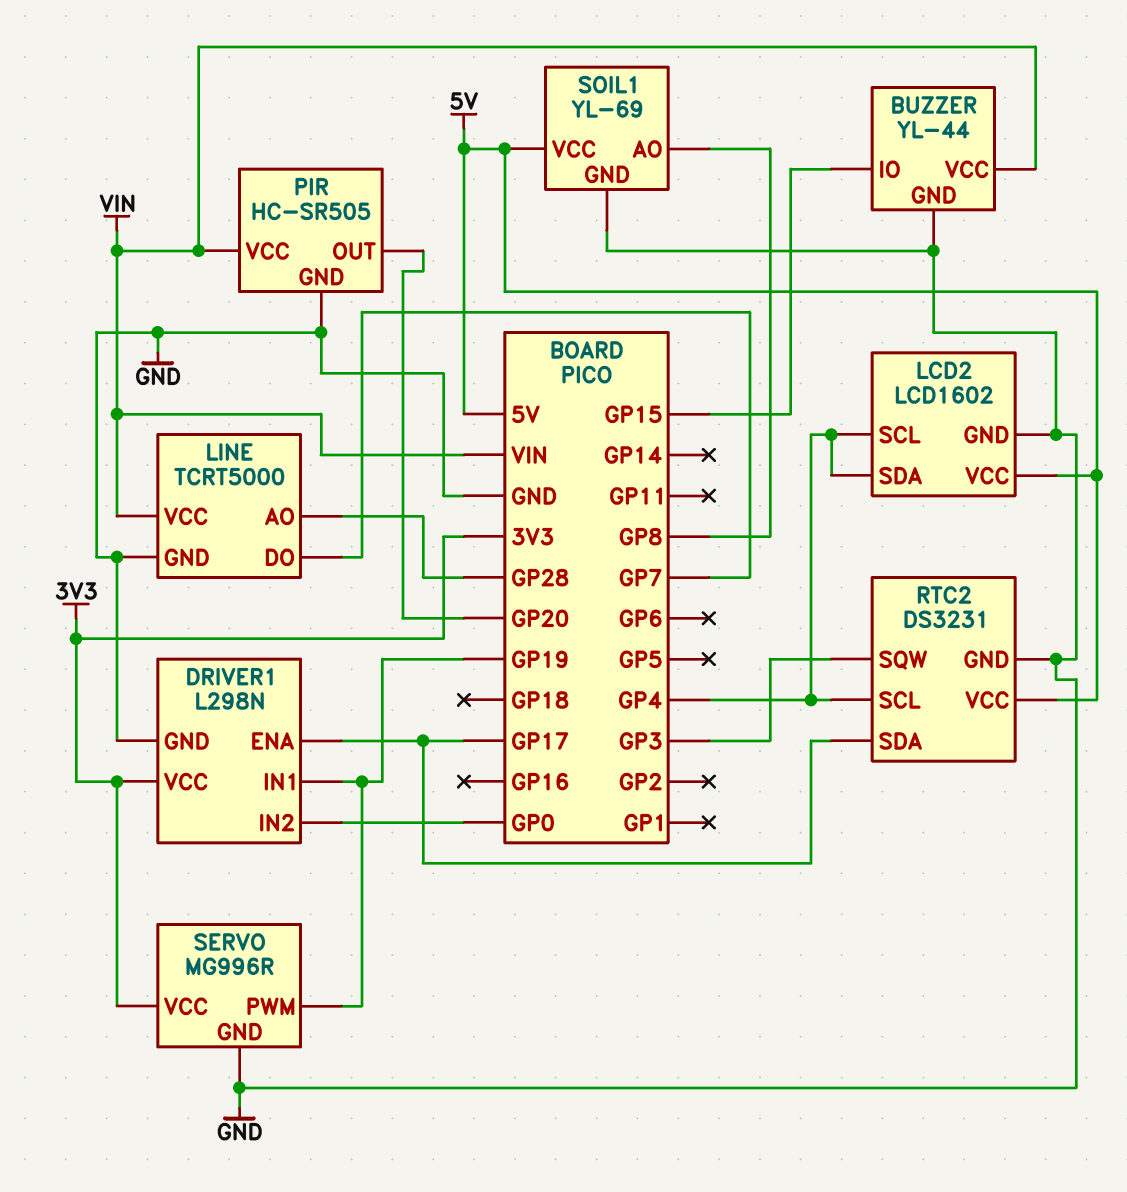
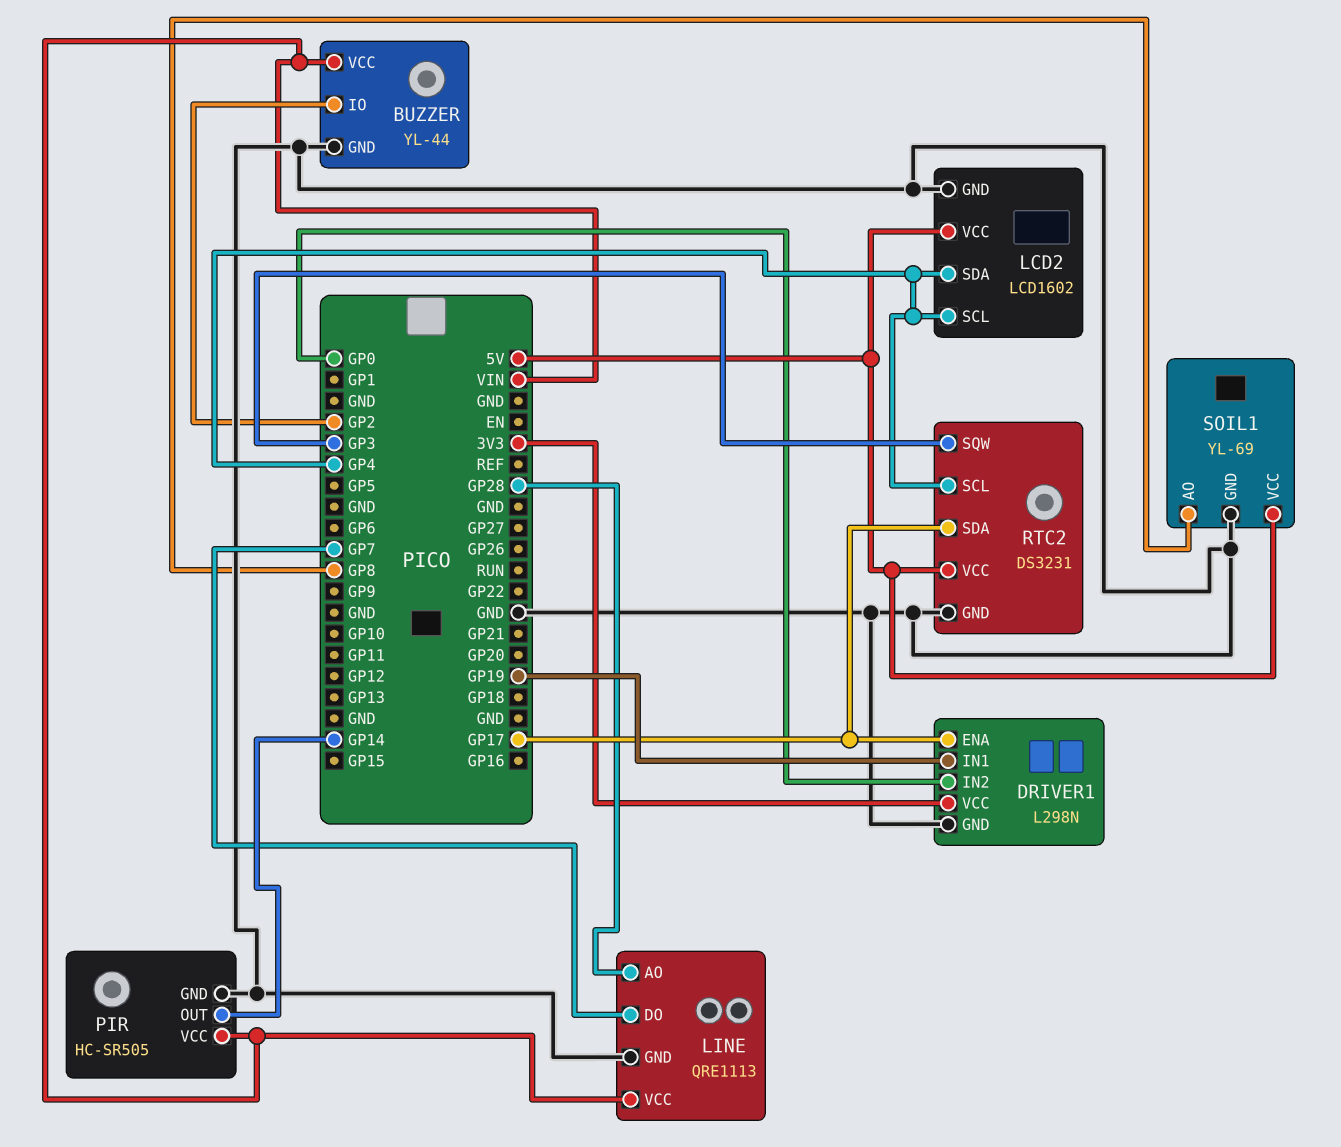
BUZZER pin IO: GP15 -> GP2
LINE: TCRT5000 -> QRE1113
PIR pin OUT: GP20 -> GP14
SERVO: MG996R -> none
SERVO pin GND: GND -> none
SERVO pin PWM: GP19 -> none
SERVO pin VCC: 3V3 -> none

